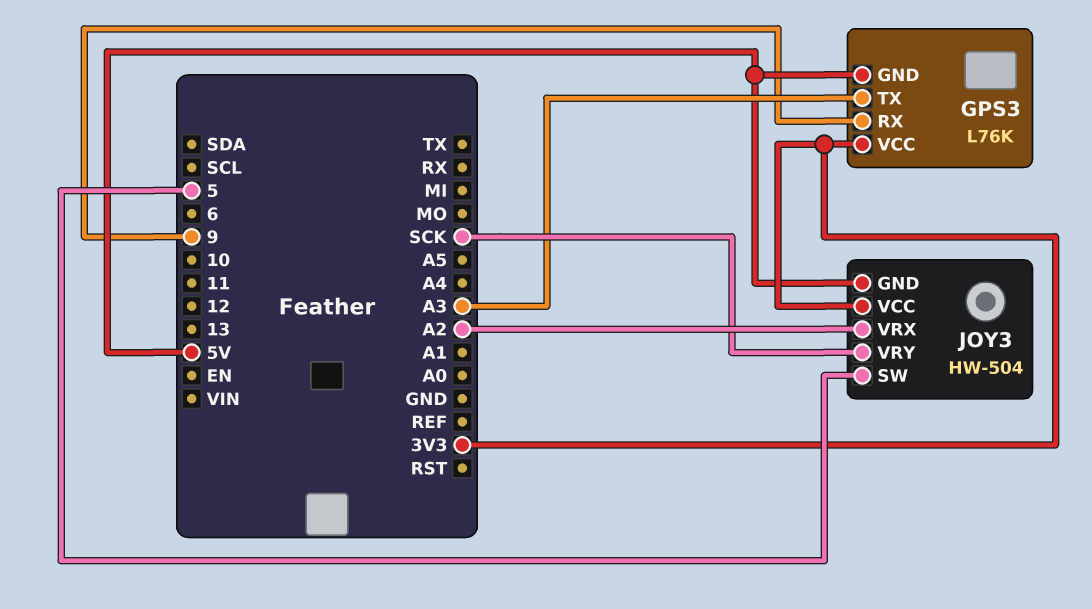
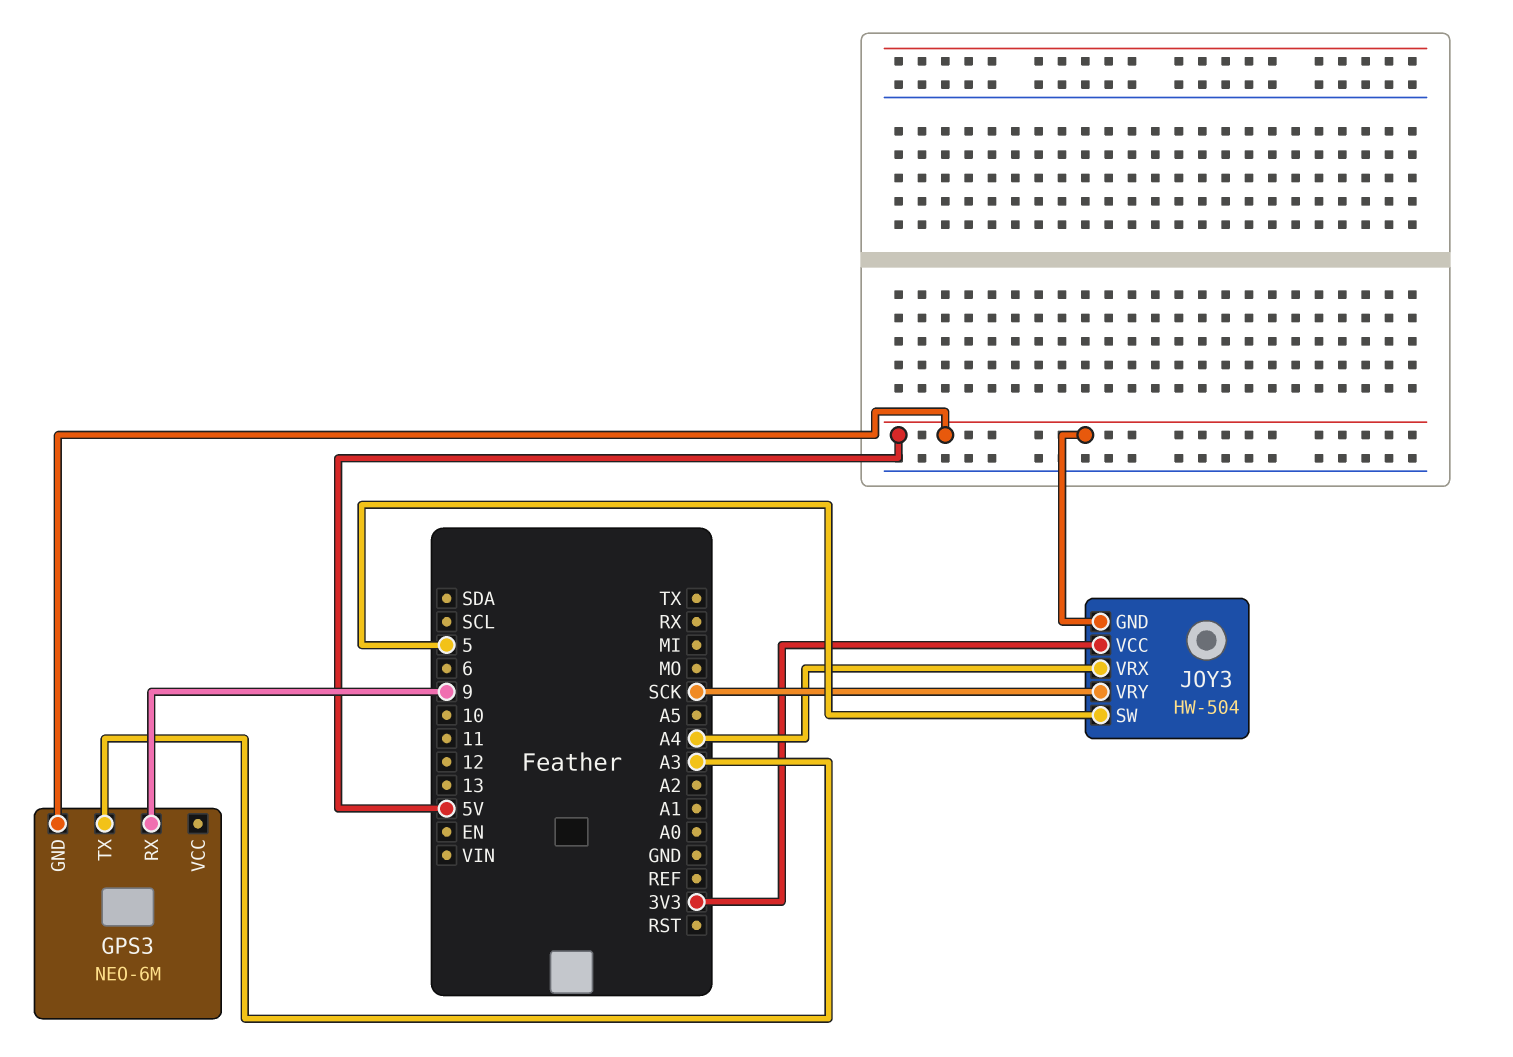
GPS3: L76K -> NEO-6M
GPS3 pin VCC: 3V3 -> none
JOY3 pin VRX: A2 -> A4

